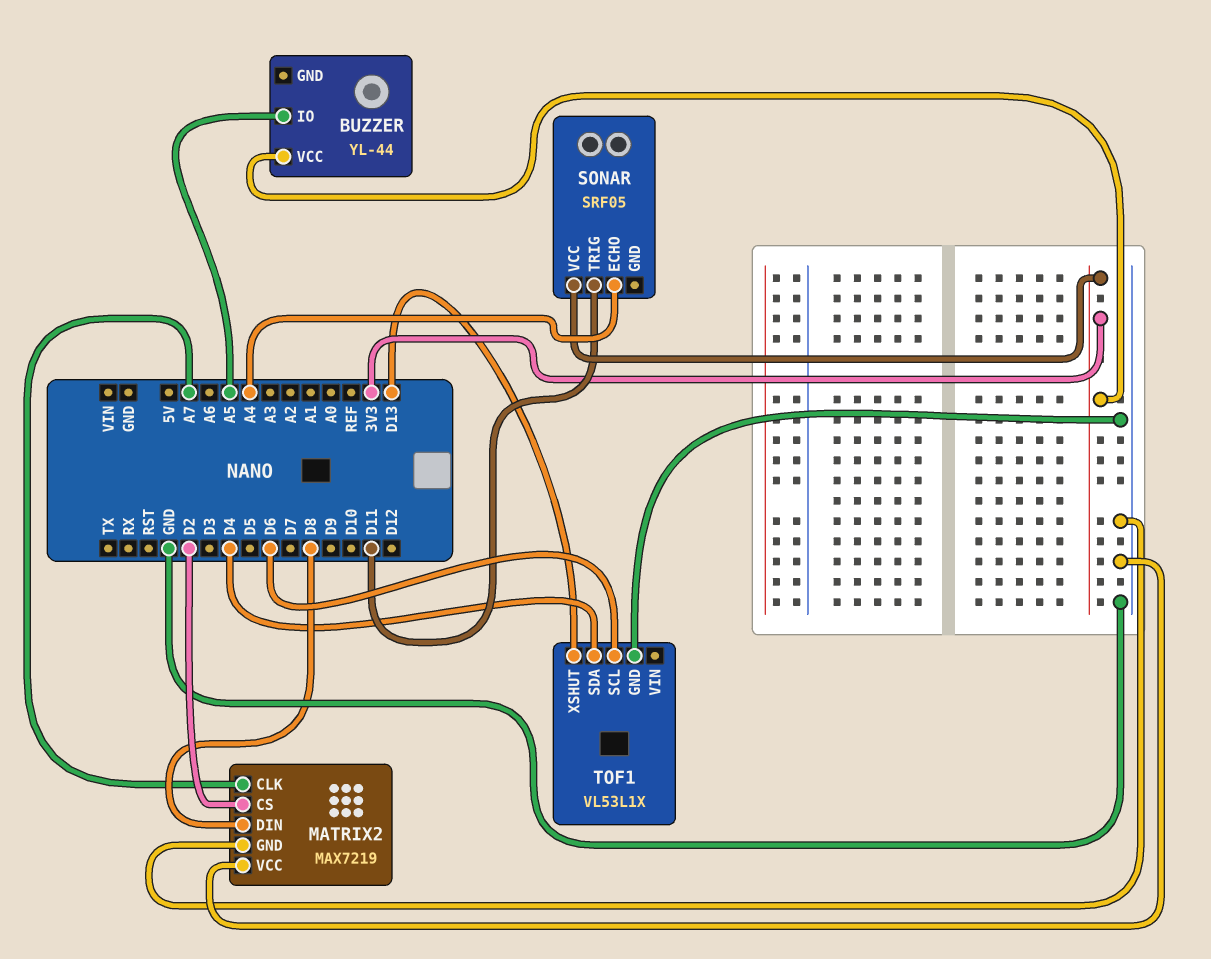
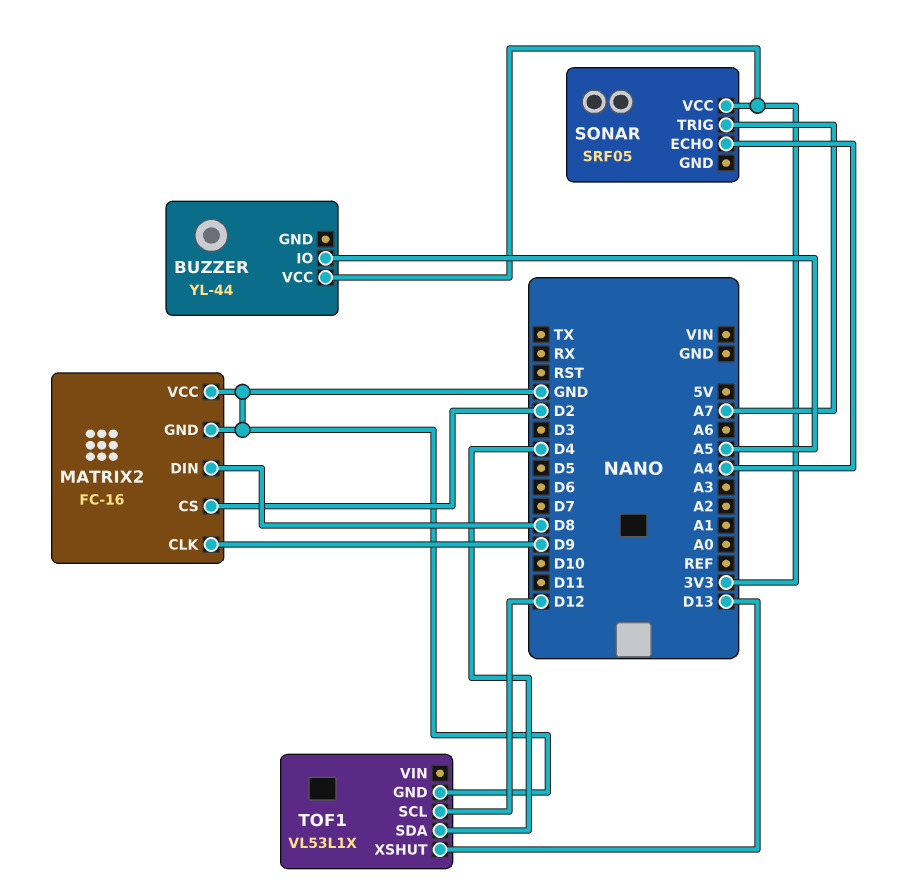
MATRIX2: MAX7219 -> FC-16
MATRIX2 pin CLK: A7 -> D9
SONAR pin TRIG: D11 -> A7
TOF1 pin SCL: D6 -> D12

